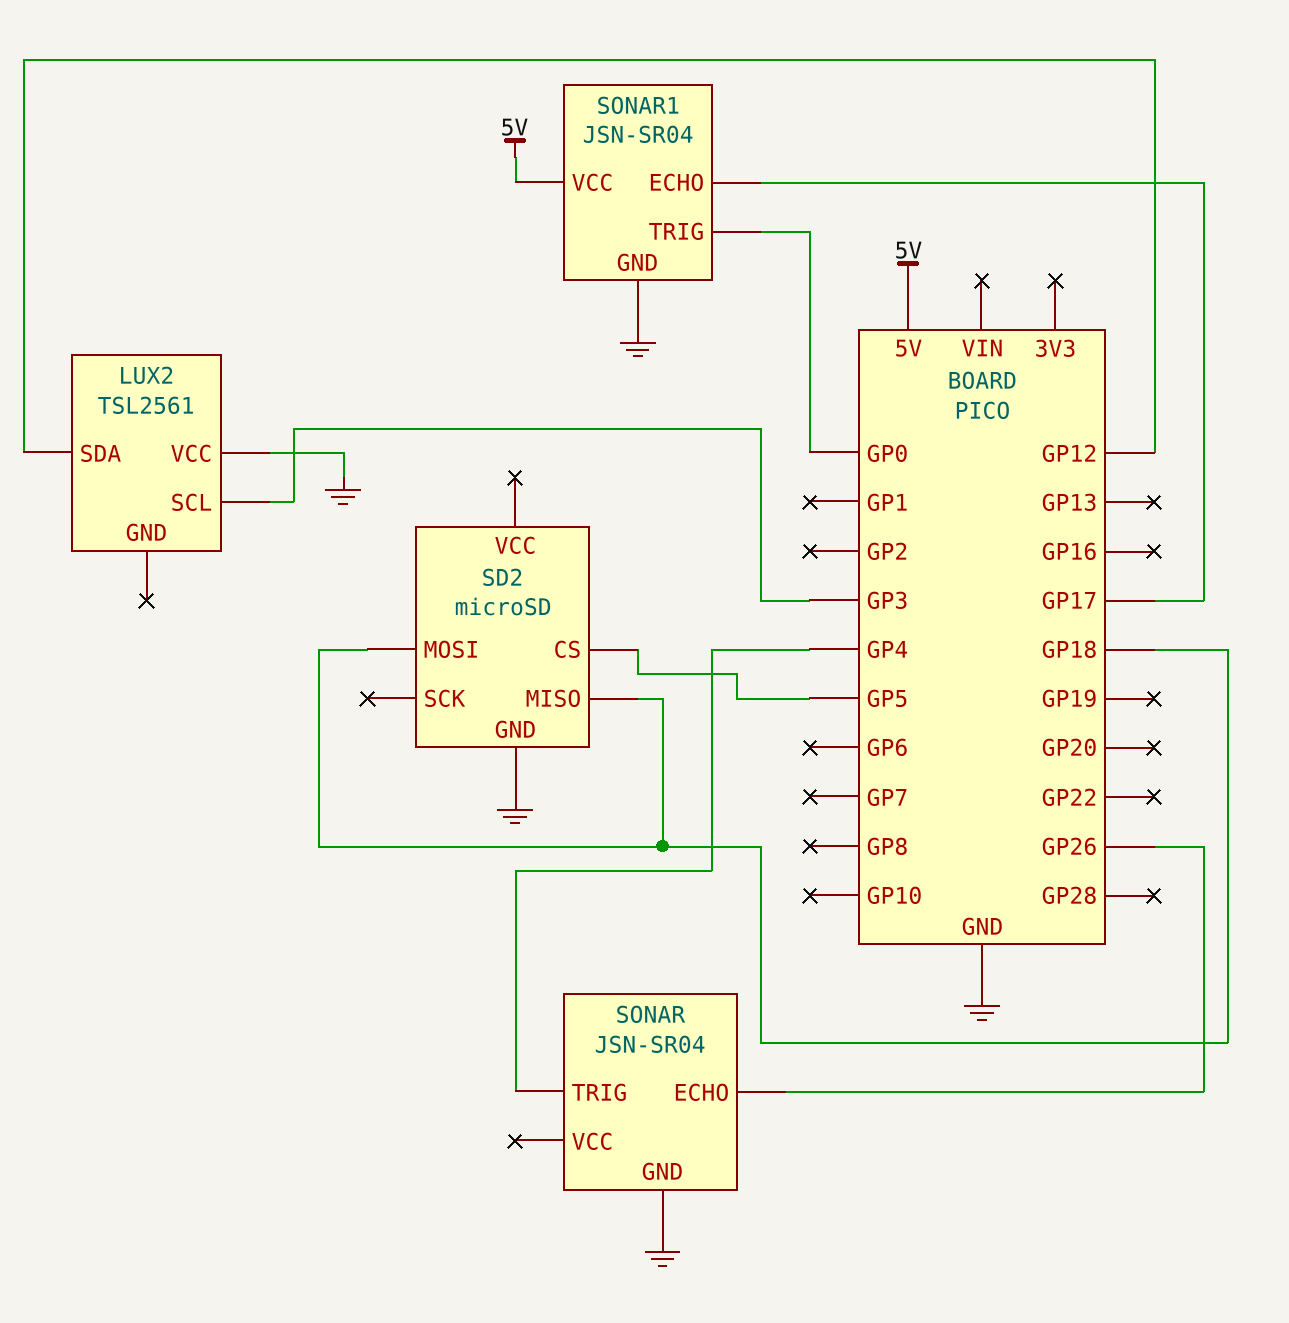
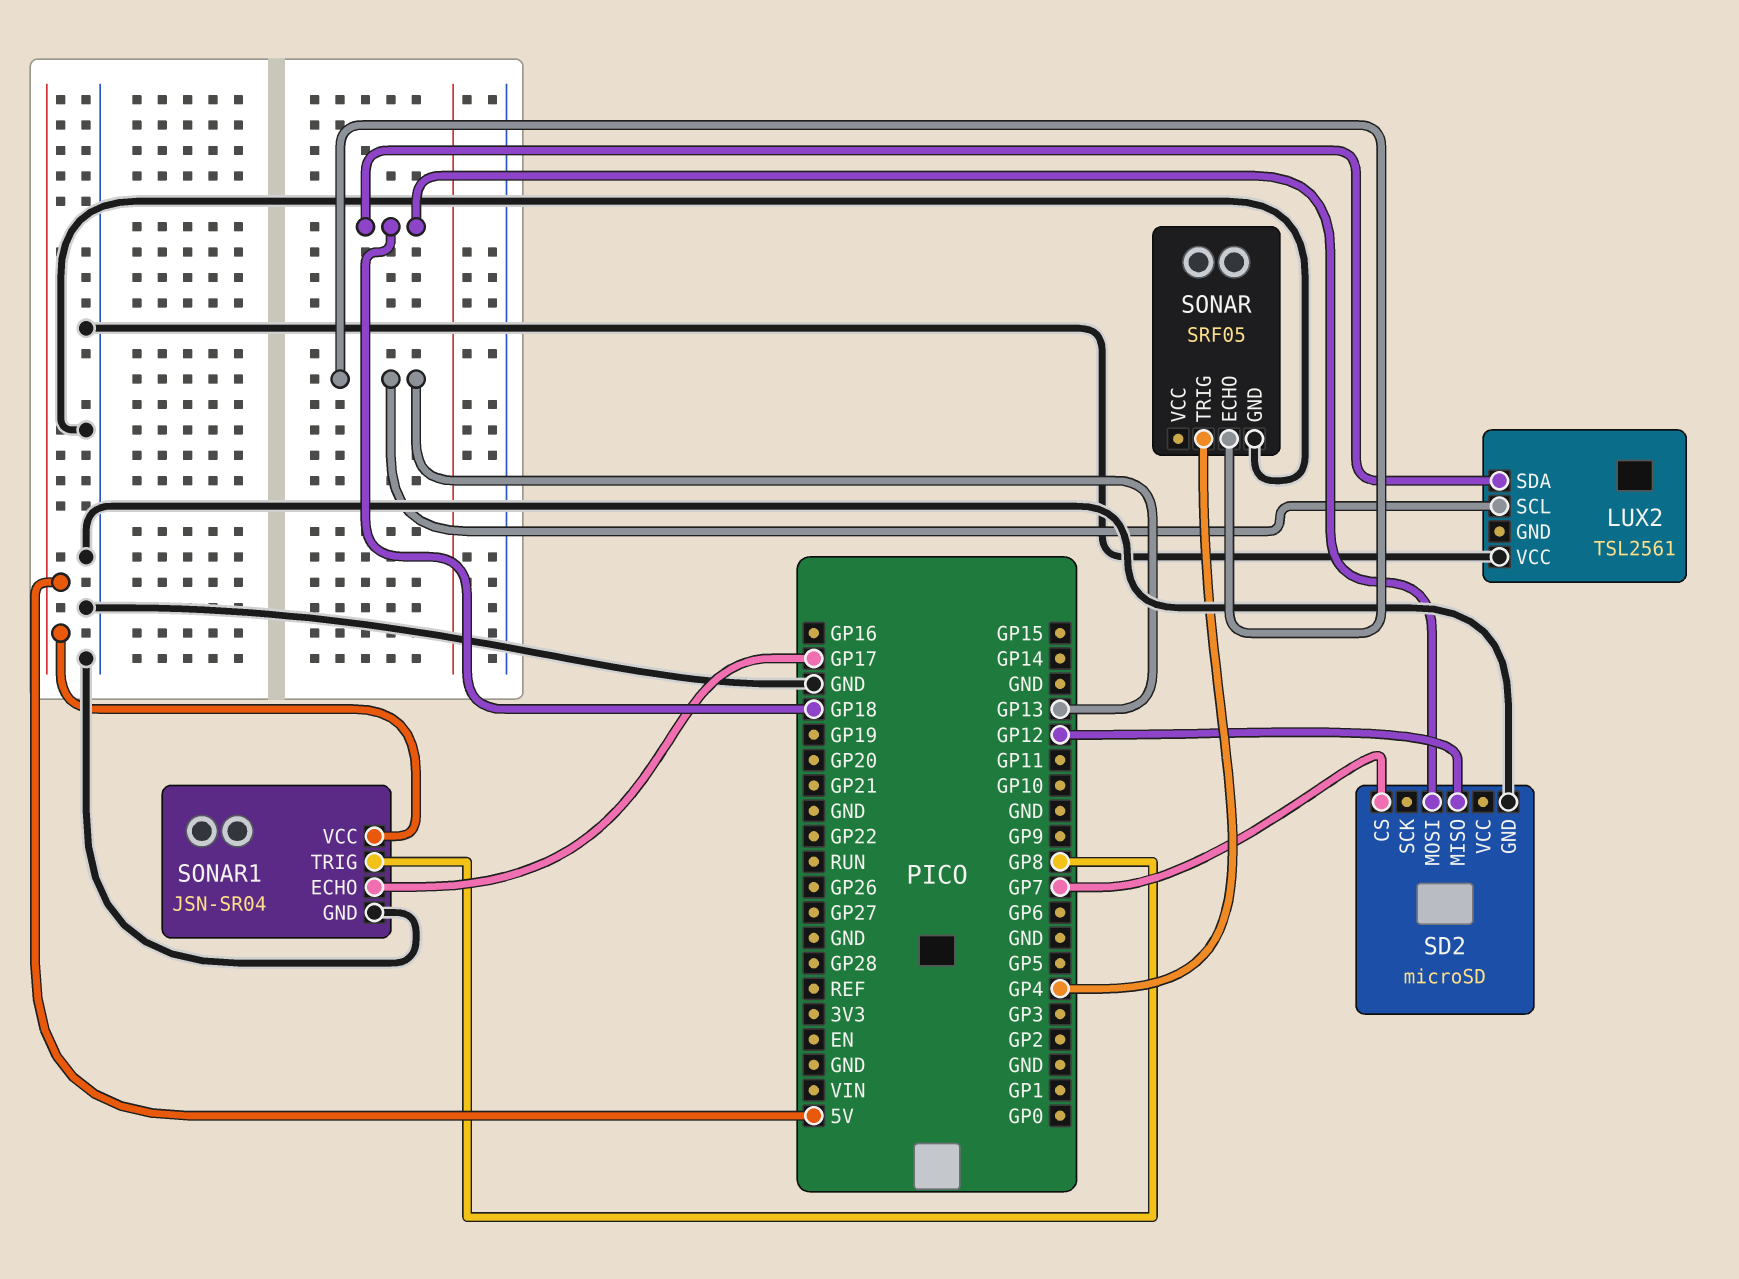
LUX2 pin SCL: GP3 -> GP13
LUX2 pin SDA: GP12 -> GP18
SD2 pin CS: GP5 -> GP7
SD2 pin MISO: GP18 -> GP12
SONAR: JSN-SR04 -> SRF05
SONAR pin ECHO: GP26 -> GP13
SONAR1 pin TRIG: GP0 -> GP8

